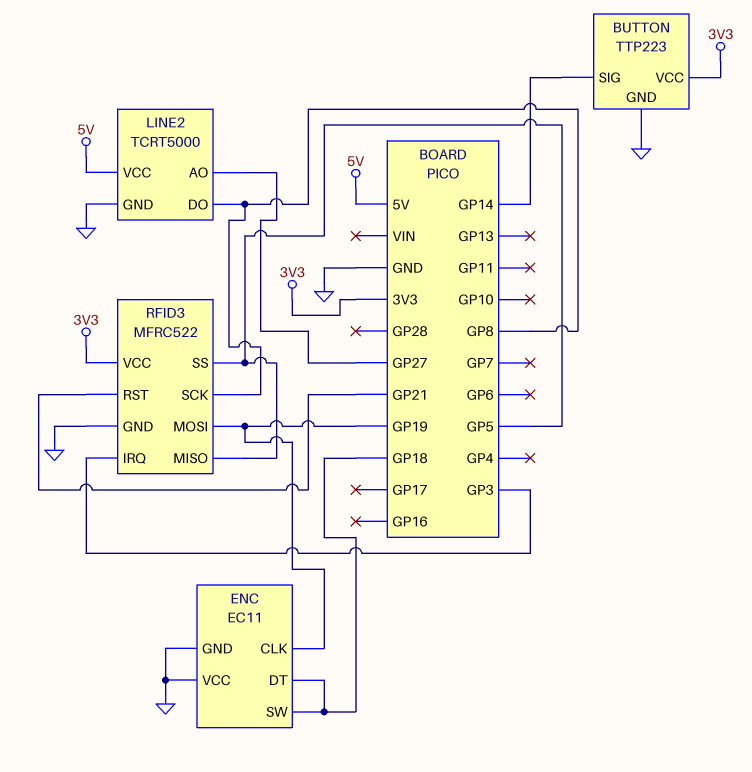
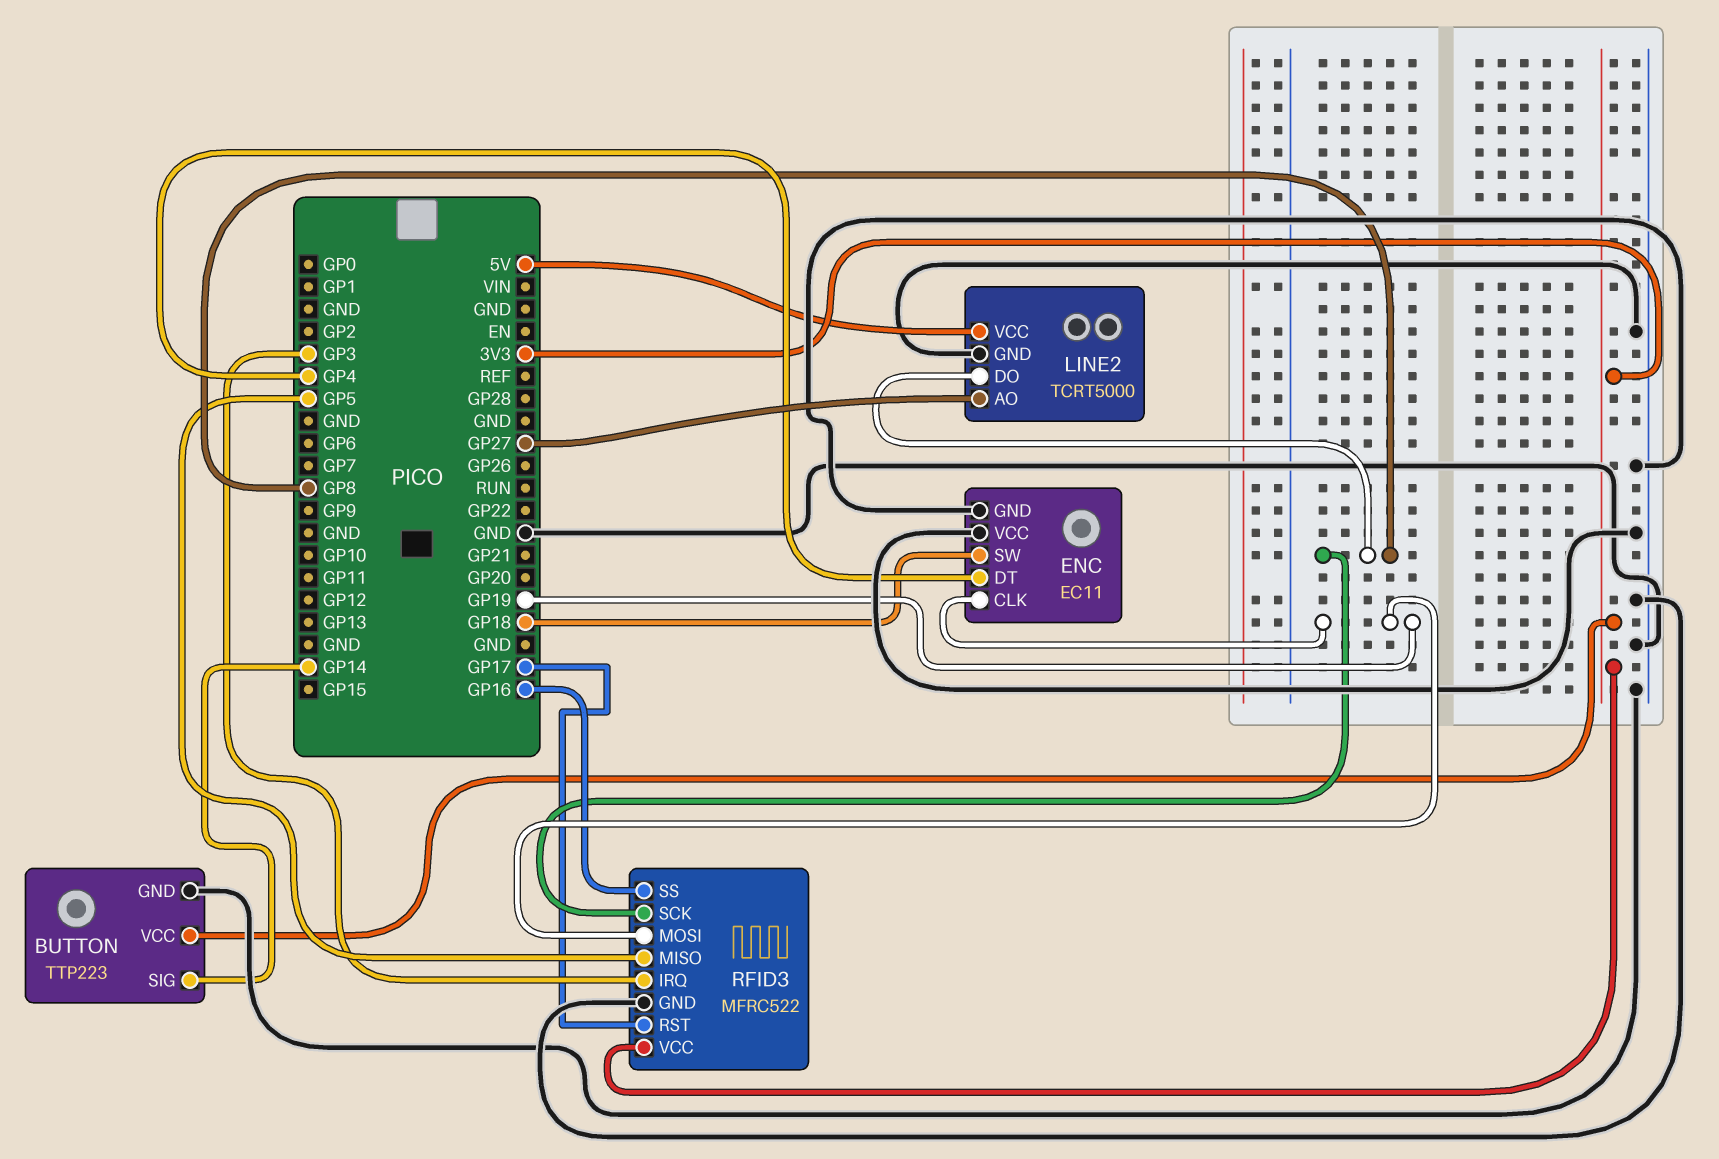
ENC pin DT: GP18 -> GP4
RFID3 pin RST: GP21 -> GP17
RFID3 pin SS: GP5 -> GP16

